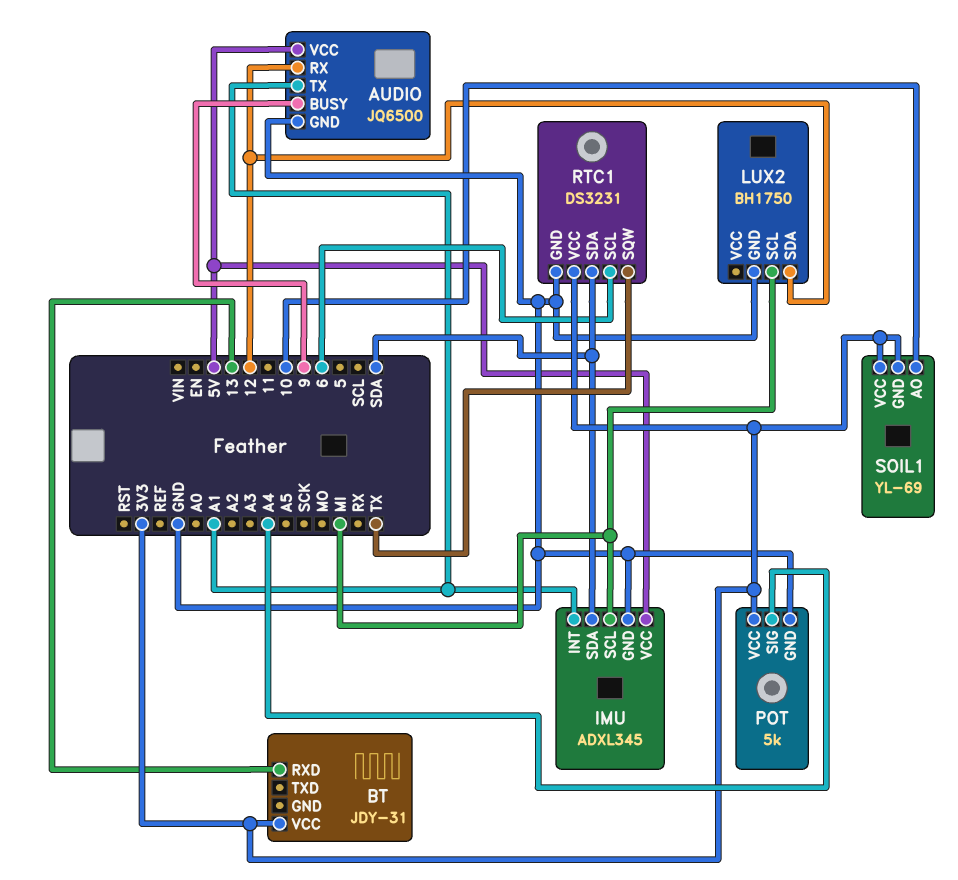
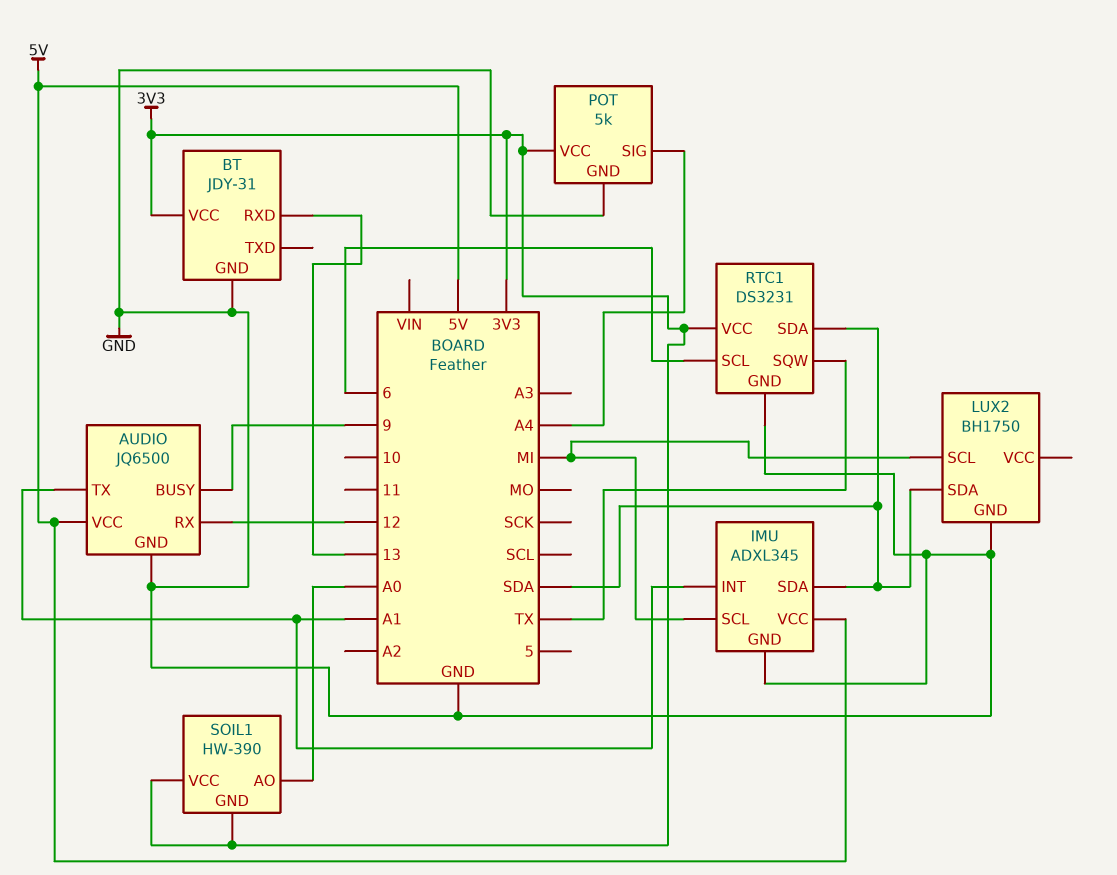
BT pin GND: none -> GND
LUX2 pin SDA: 12 -> SDA
SOIL1: YL-69 -> HW-390
SOIL1 pin AO: 10 -> A0

